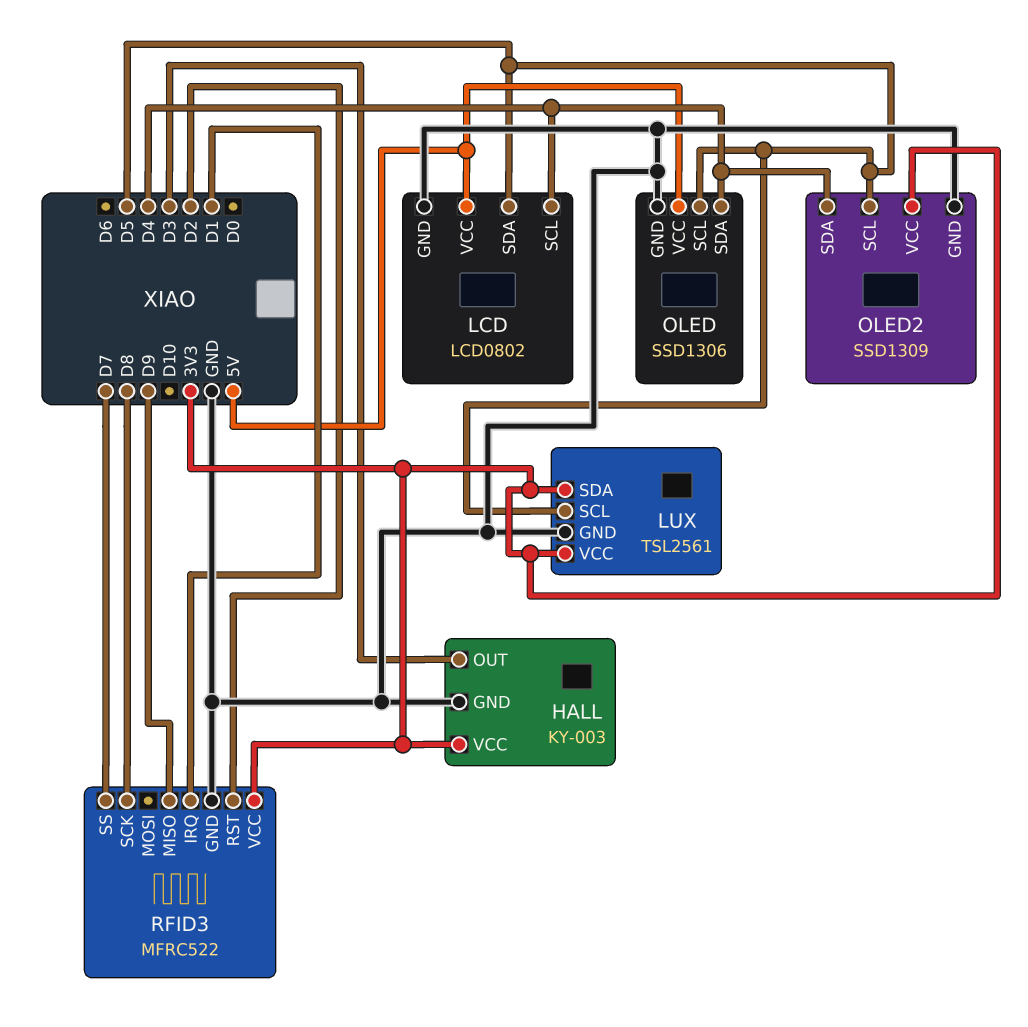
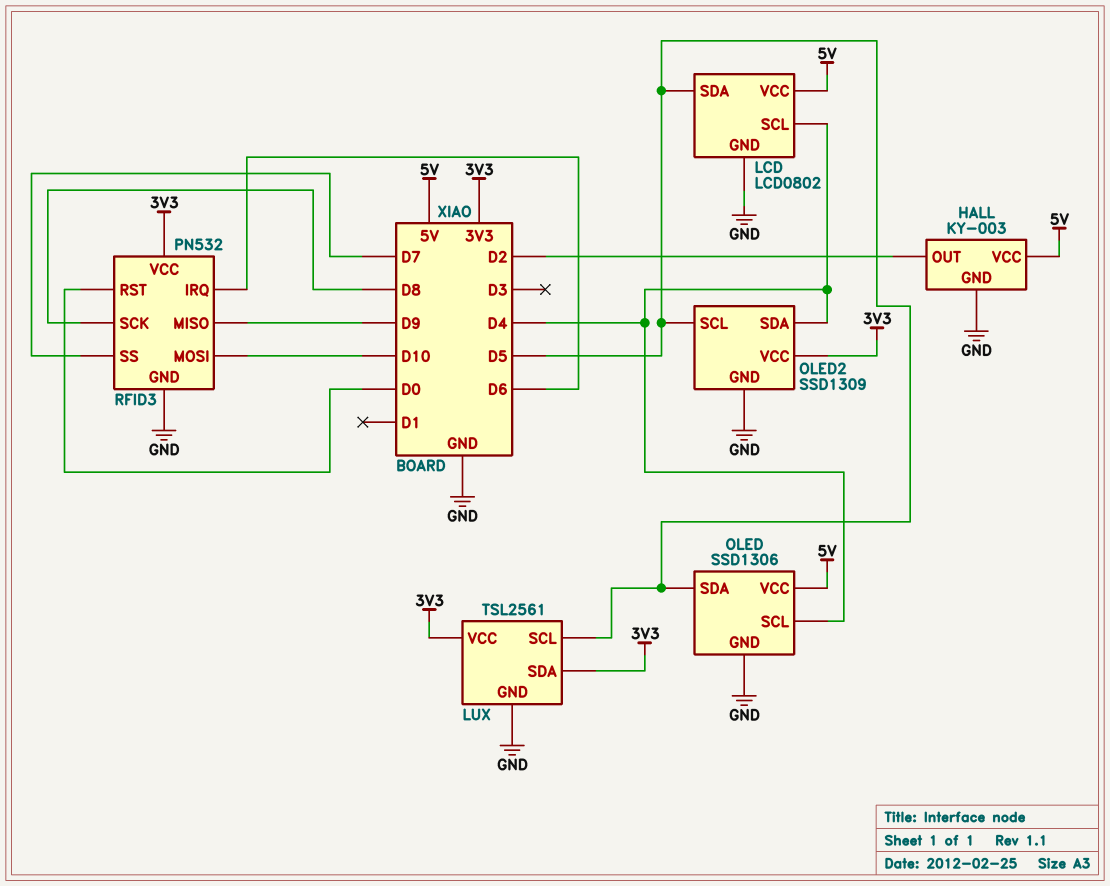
HALL pin OUT: D3 -> D2
HALL pin VCC: 3V3 -> 5V
OLED pin SCL: D5 -> D4
OLED pin SDA: D4 -> D5
RFID3: MFRC522 -> PN532
RFID3 pin IRQ: D1 -> D6
RFID3 pin MOSI: none -> D10
RFID3 pin RST: D2 -> D0

